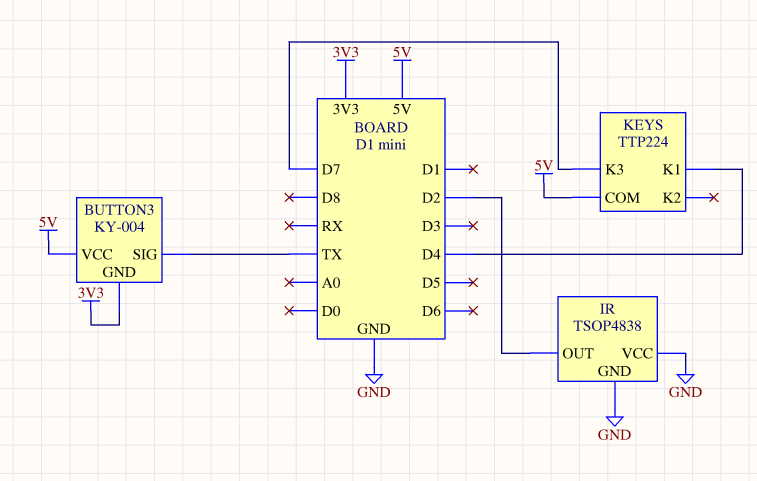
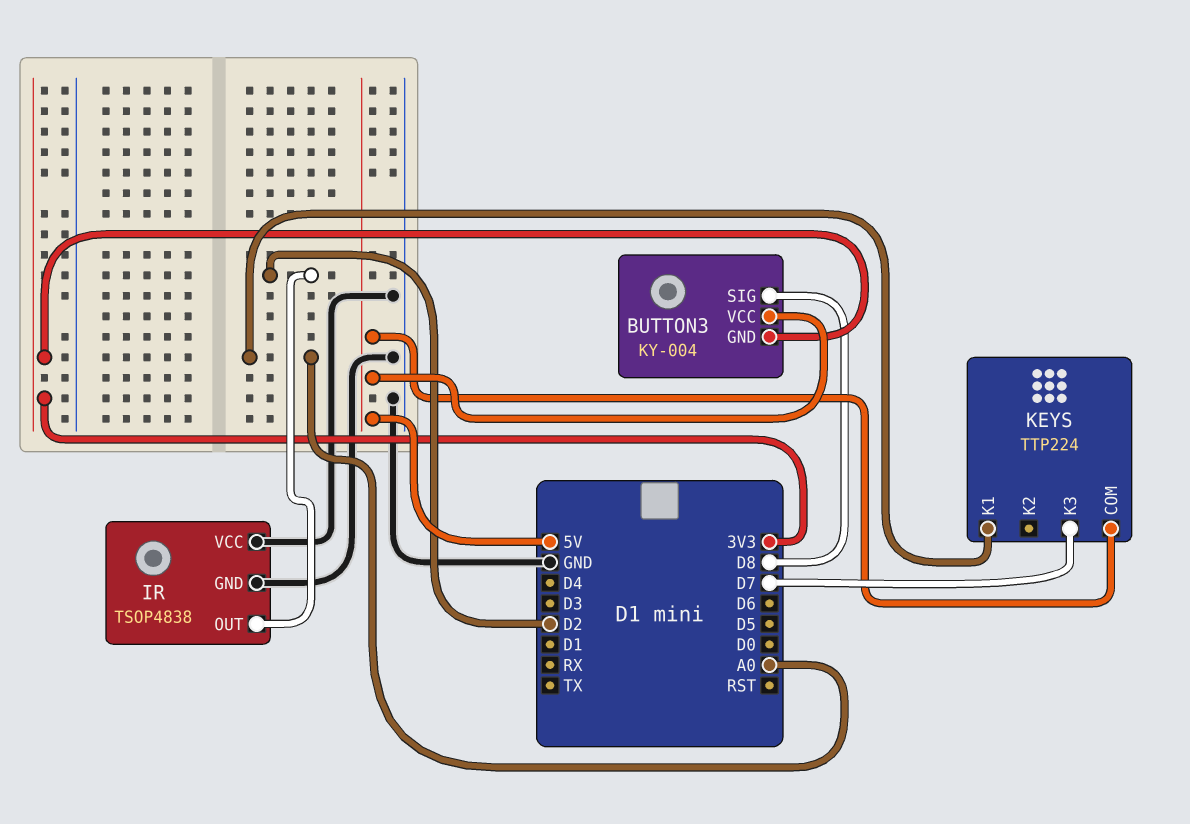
BUTTON3 pin SIG: TX -> D8
KEYS pin K1: D4 -> A0

